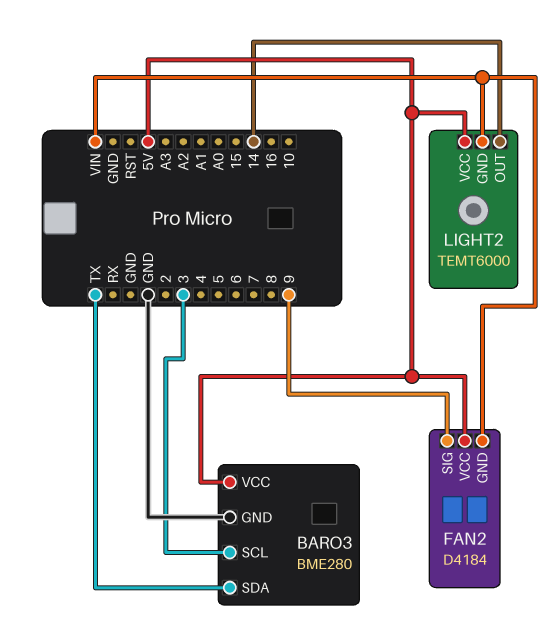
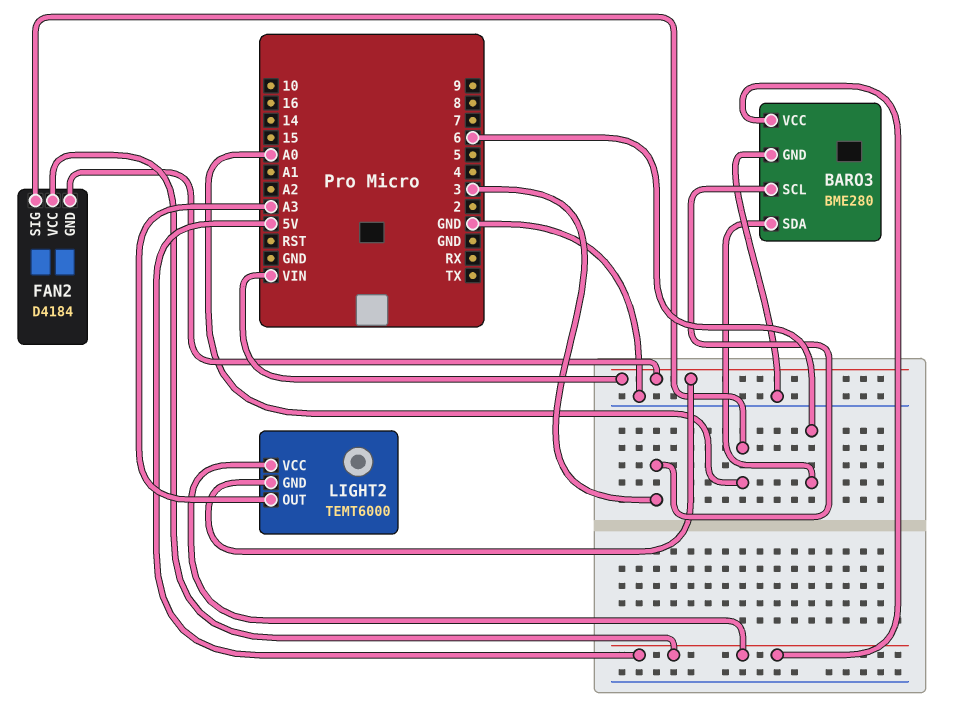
BARO3 pin SDA: TX -> 6
FAN2 pin SIG: 9 -> A0
LIGHT2 pin OUT: 14 -> A3

